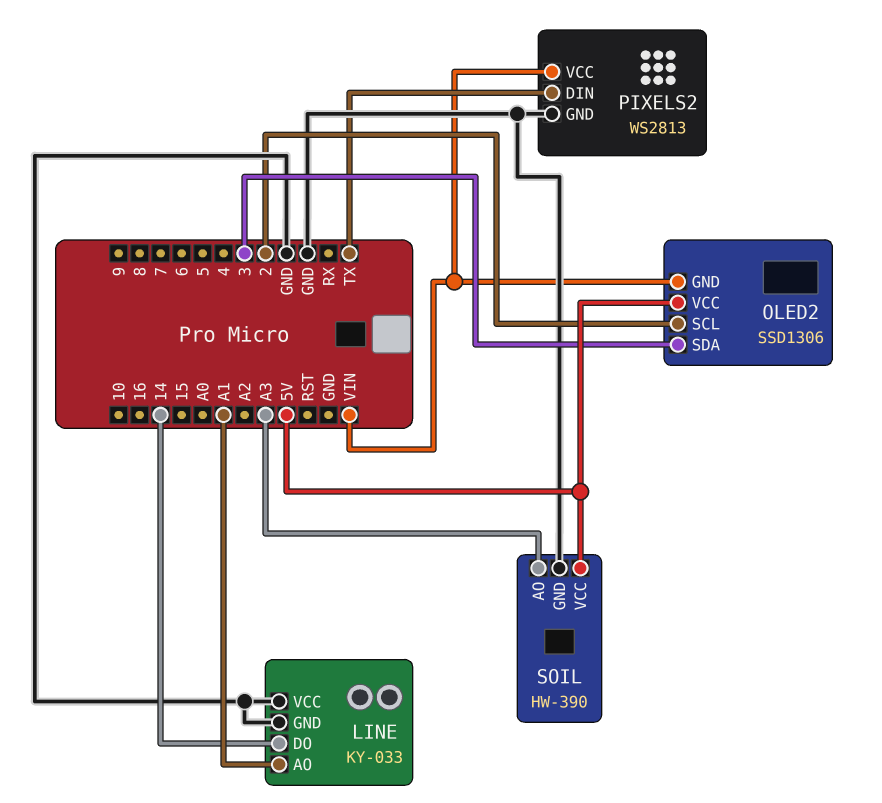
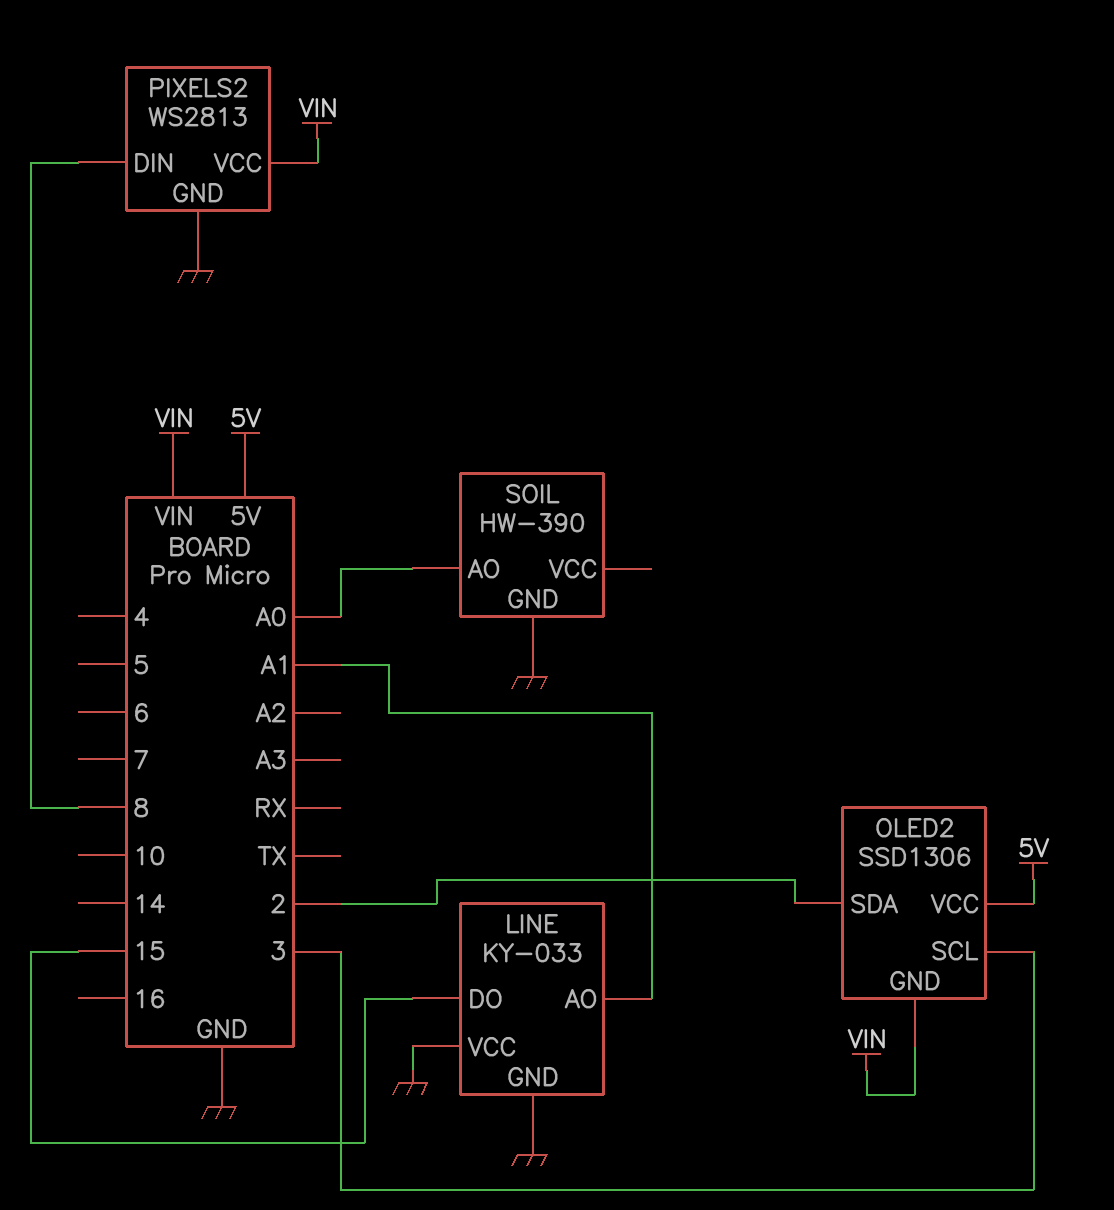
LINE pin DO: 14 -> 15
OLED2 pin SCL: 2 -> 3
OLED2 pin SDA: 3 -> 2
PIXELS2 pin DIN: TX -> 8
SOIL pin AO: A3 -> A0
SOIL pin VCC: 5V -> none

